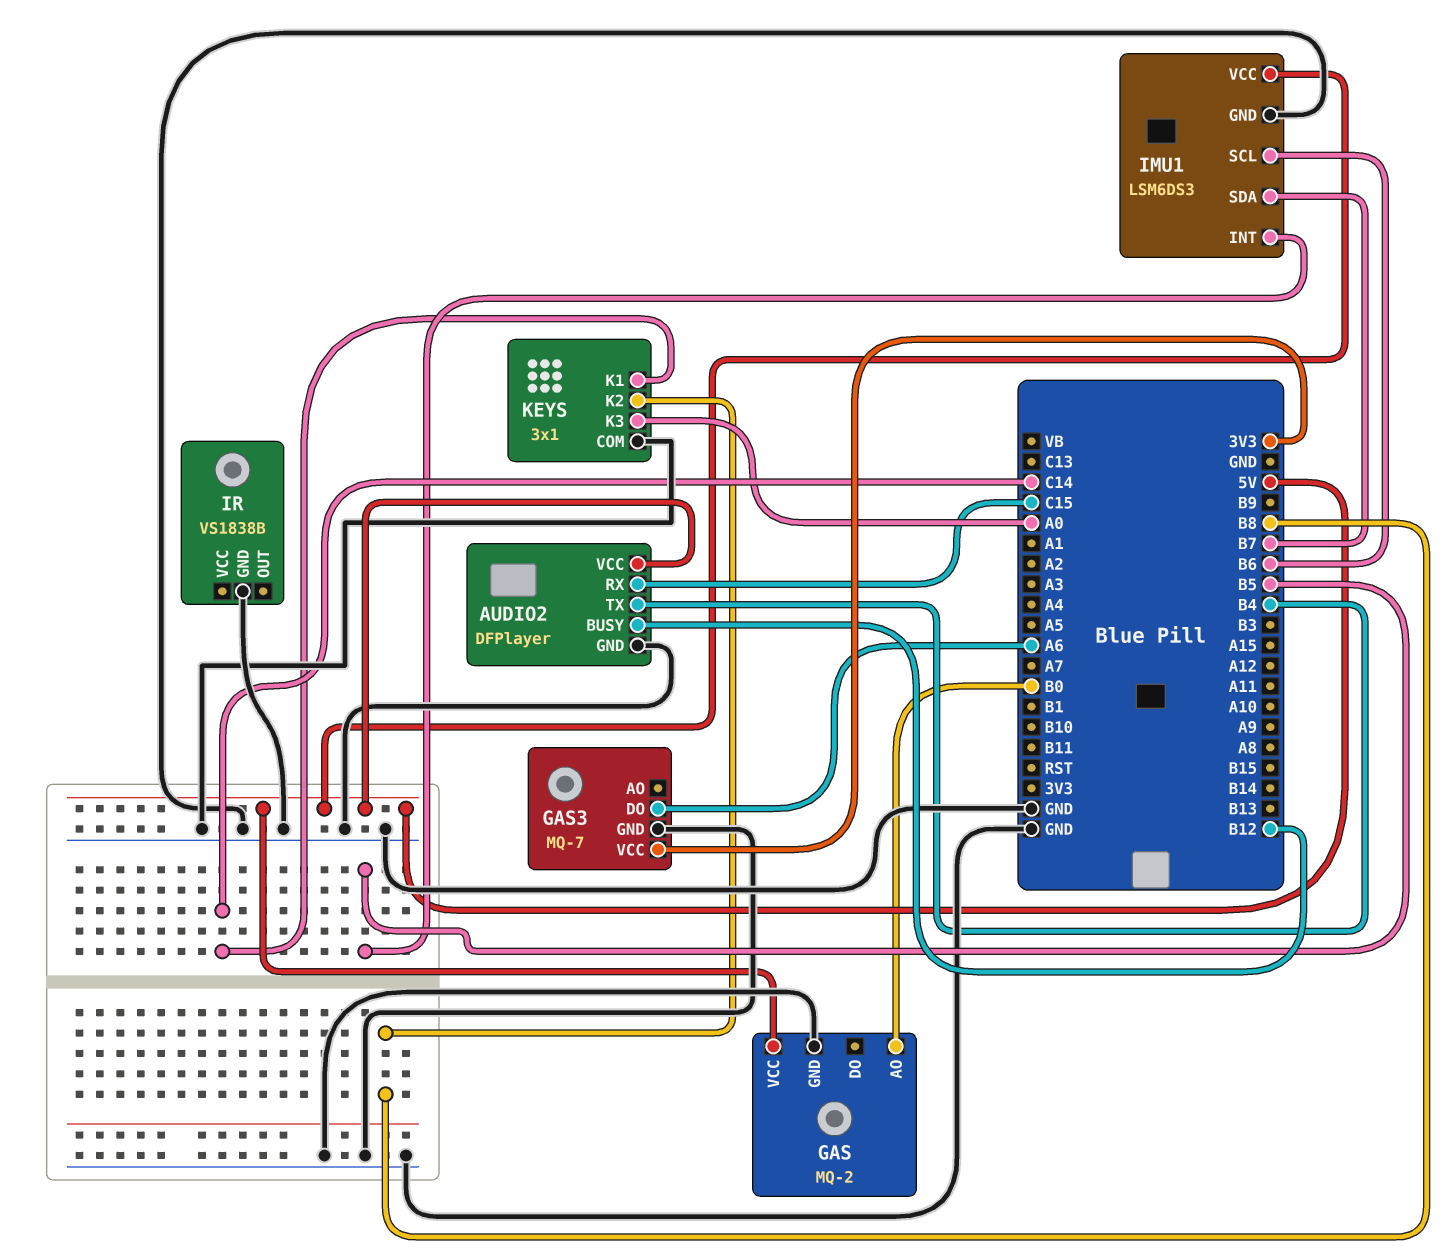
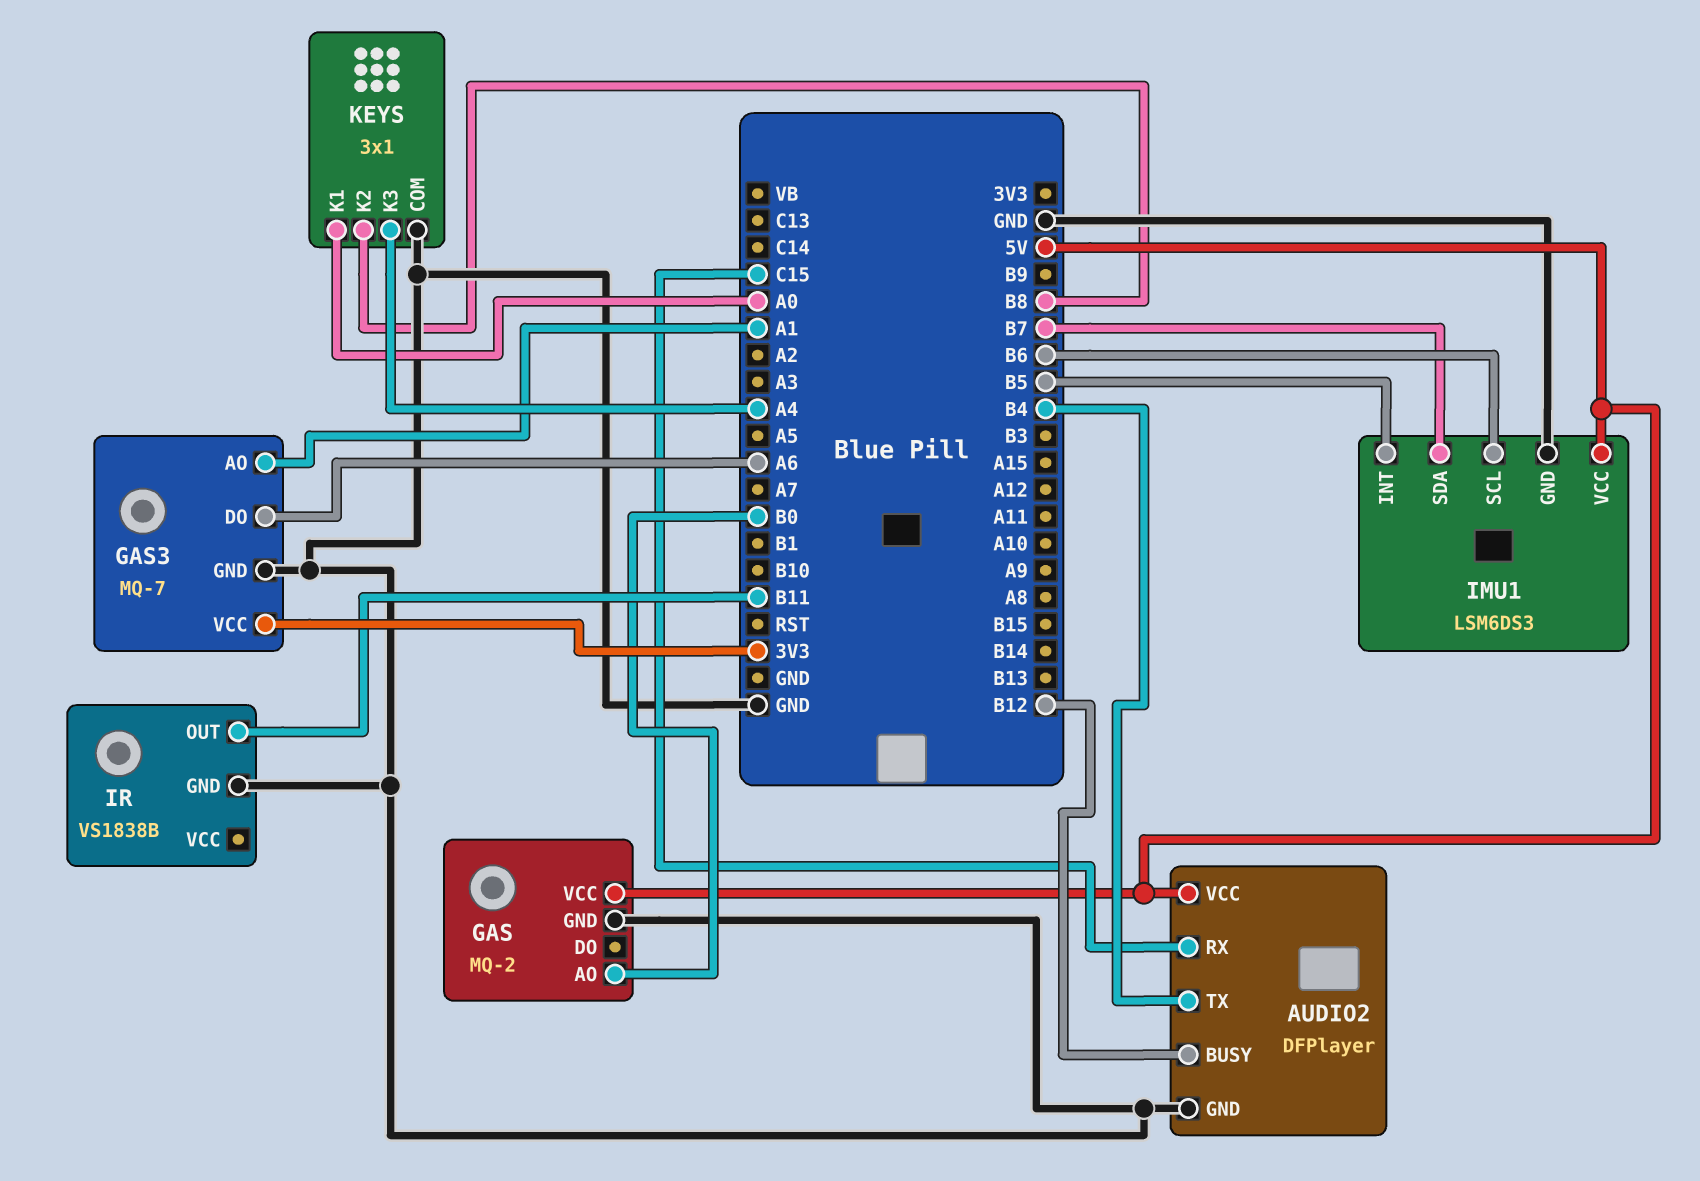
GAS3 pin AO: none -> A1
IR pin OUT: none -> B11
KEYS pin K1: C14 -> A0
KEYS pin K3: A0 -> A4

